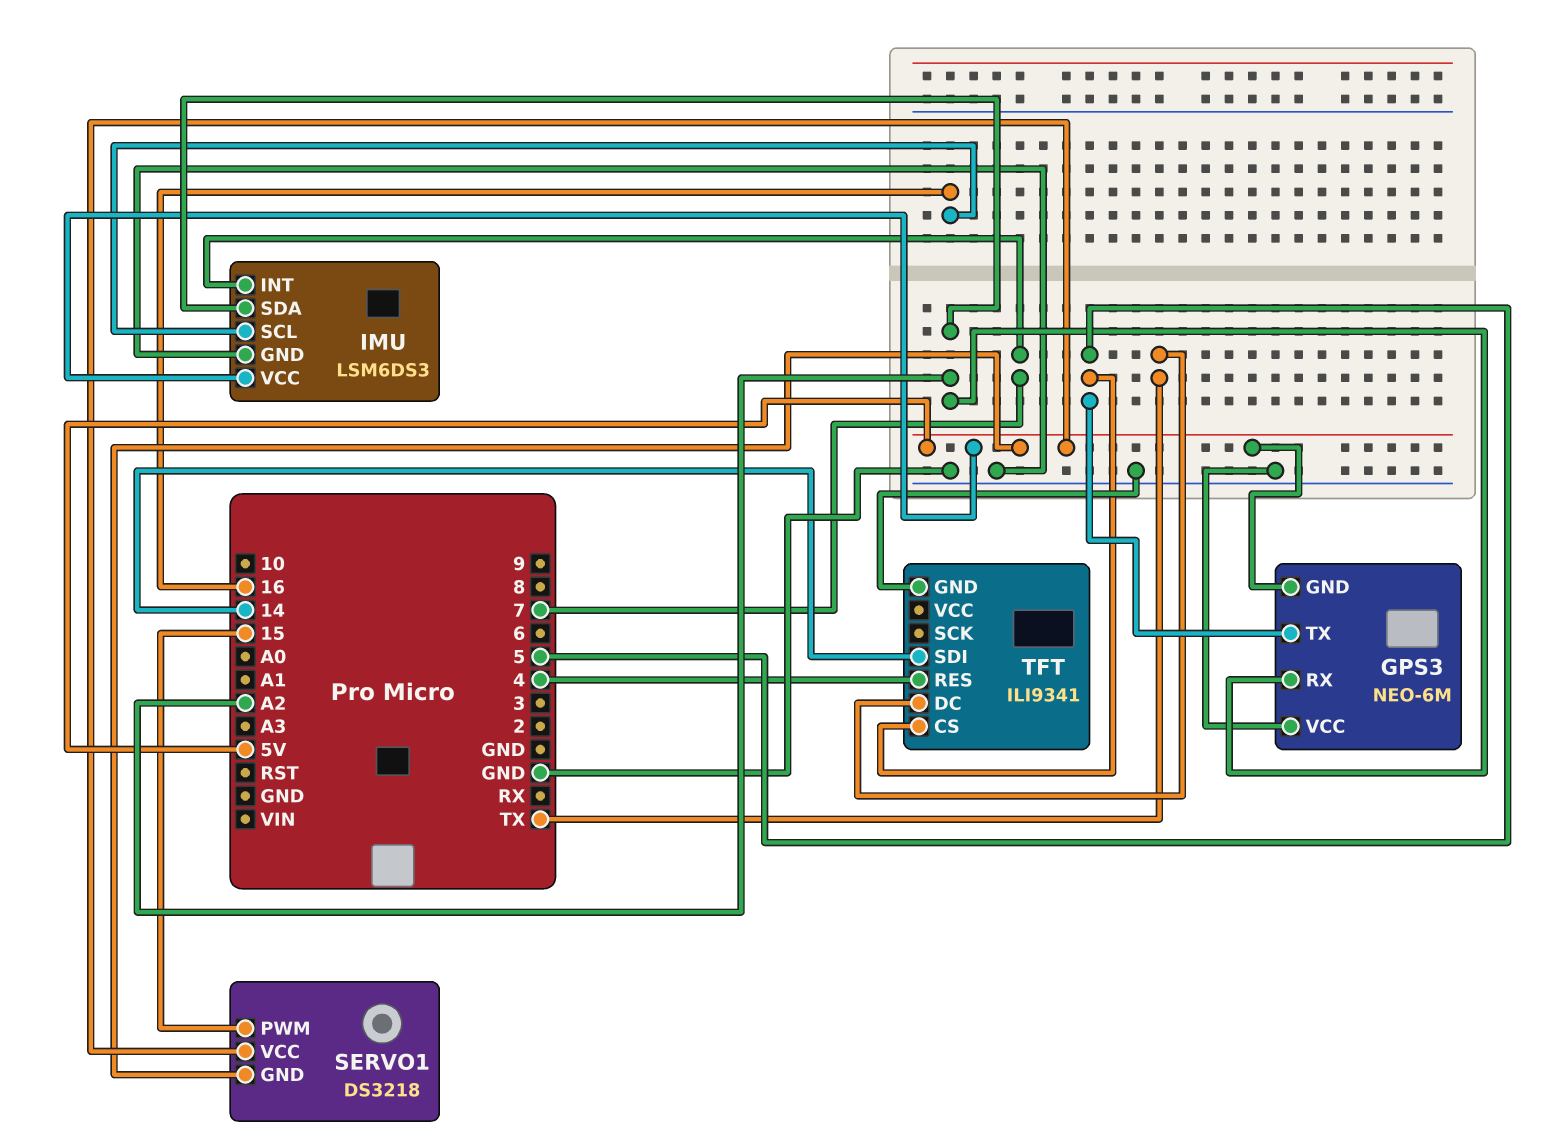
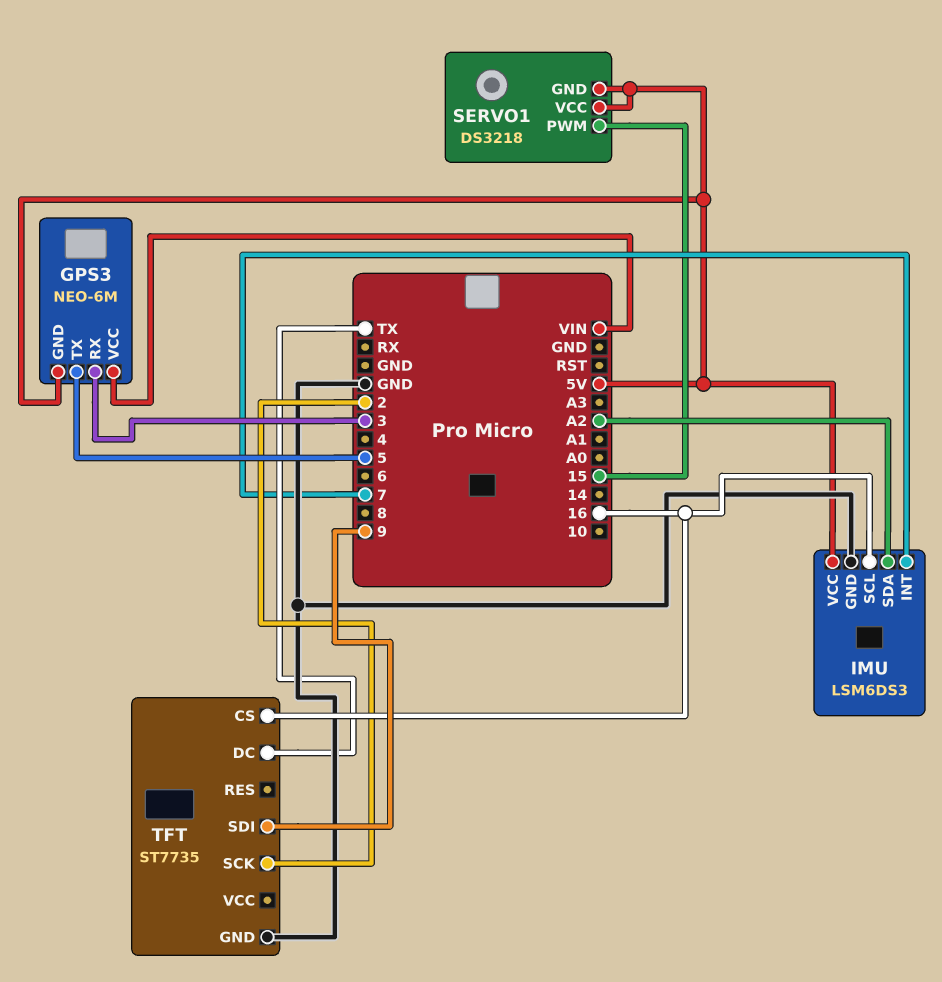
GPS3 pin RX: A2 -> 3
GPS3 pin VCC: GND -> VIN
TFT: ILI9341 -> ST7735
TFT pin CS: 5 -> 16
TFT pin RES: 4 -> none
TFT pin SCK: none -> 2
TFT pin SDI: 14 -> 9

